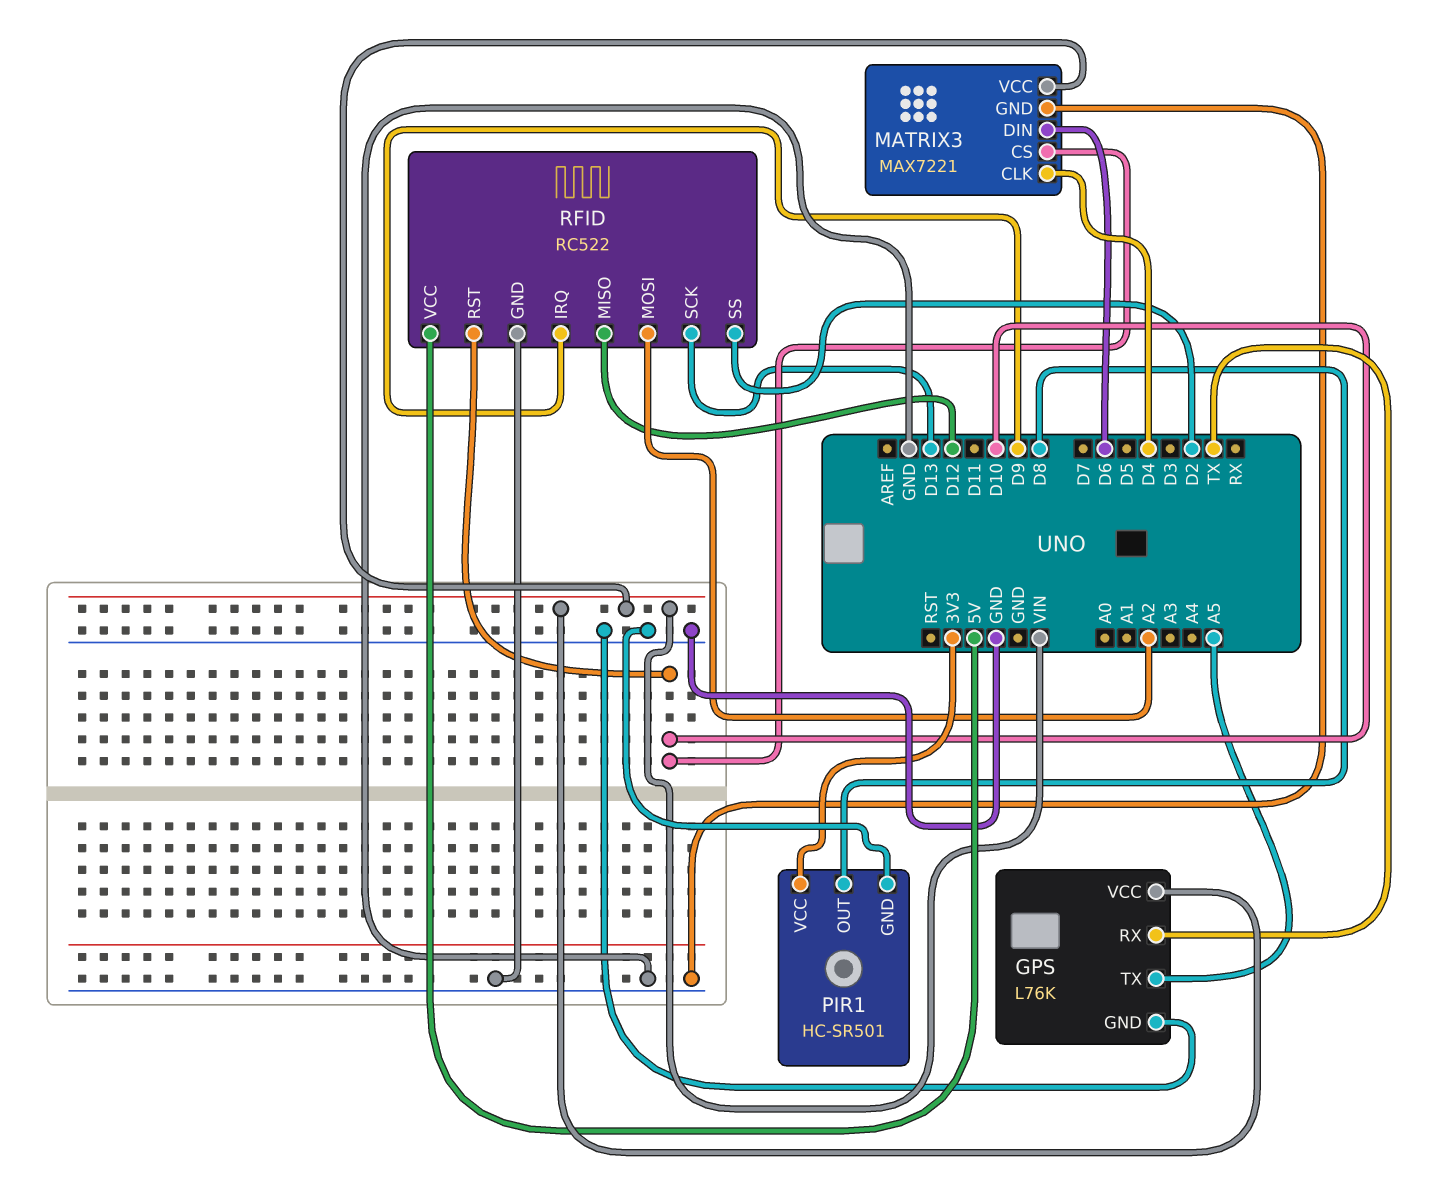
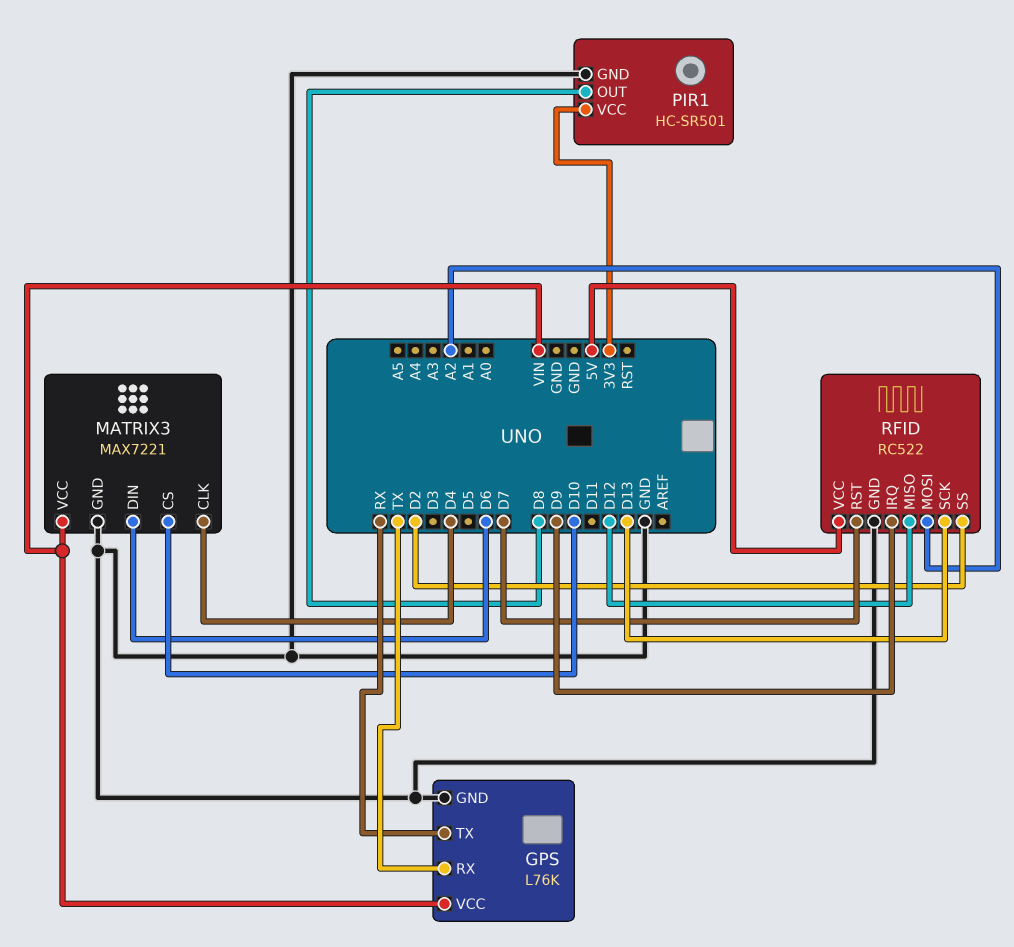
GPS pin TX: A5 -> RX
RFID pin RST: D10 -> D7

